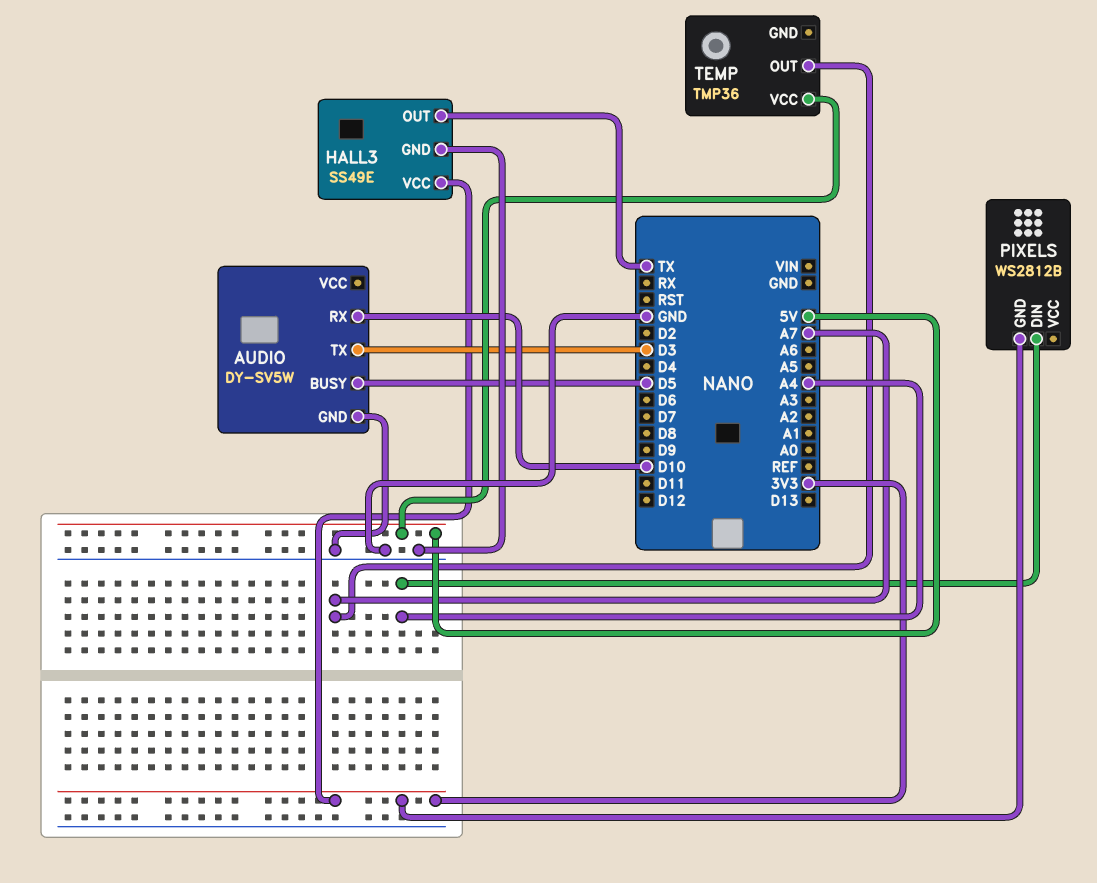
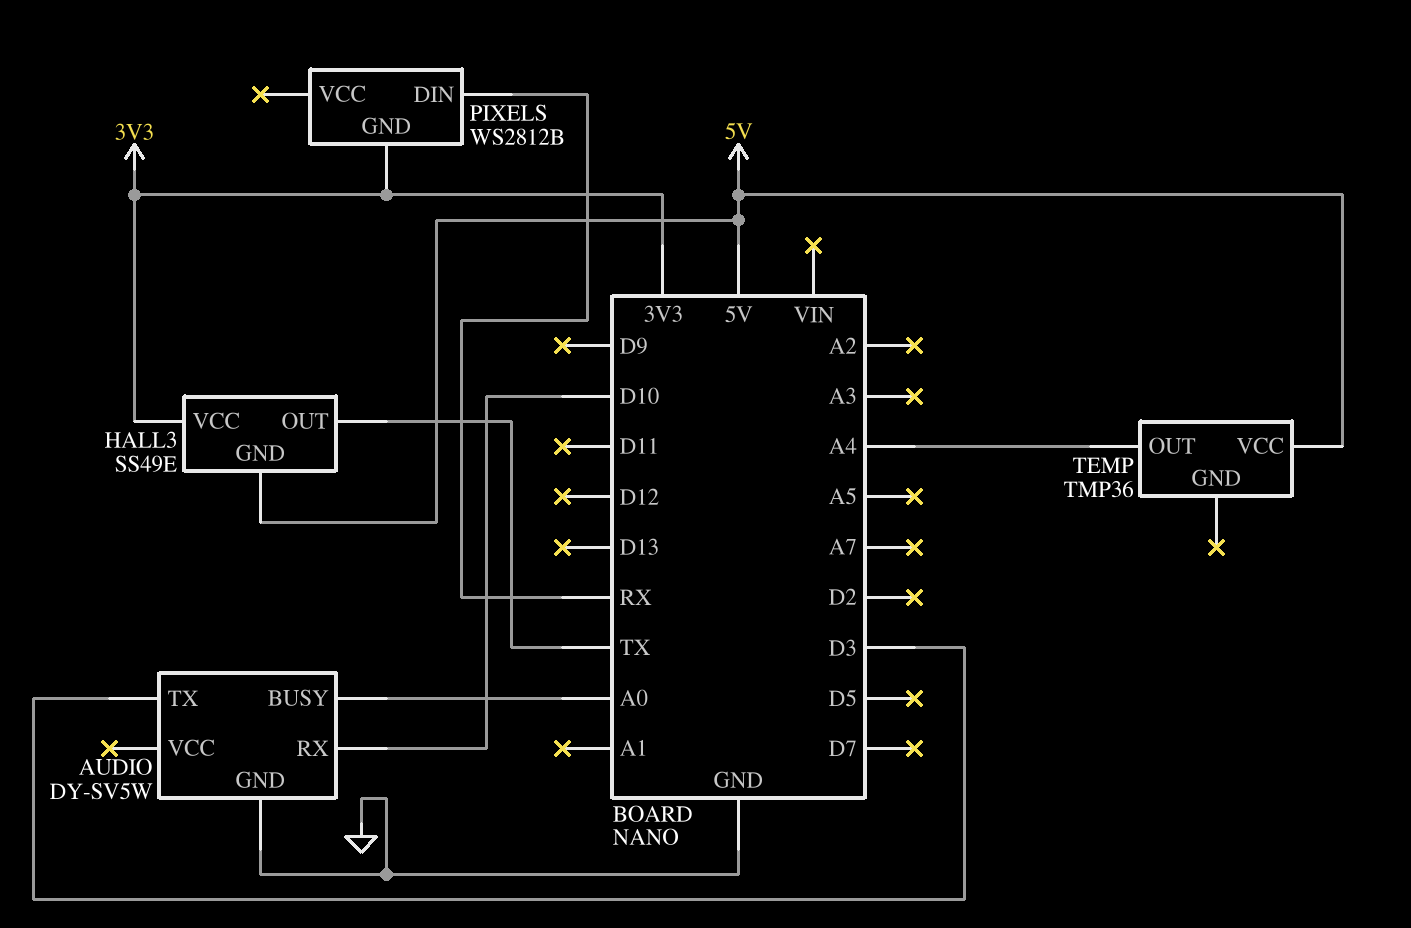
AUDIO pin BUSY: D5 -> A0
HALL3 pin GND: GND -> 5V
PIXELS pin DIN: A4 -> RX
TEMP pin OUT: A7 -> A4

